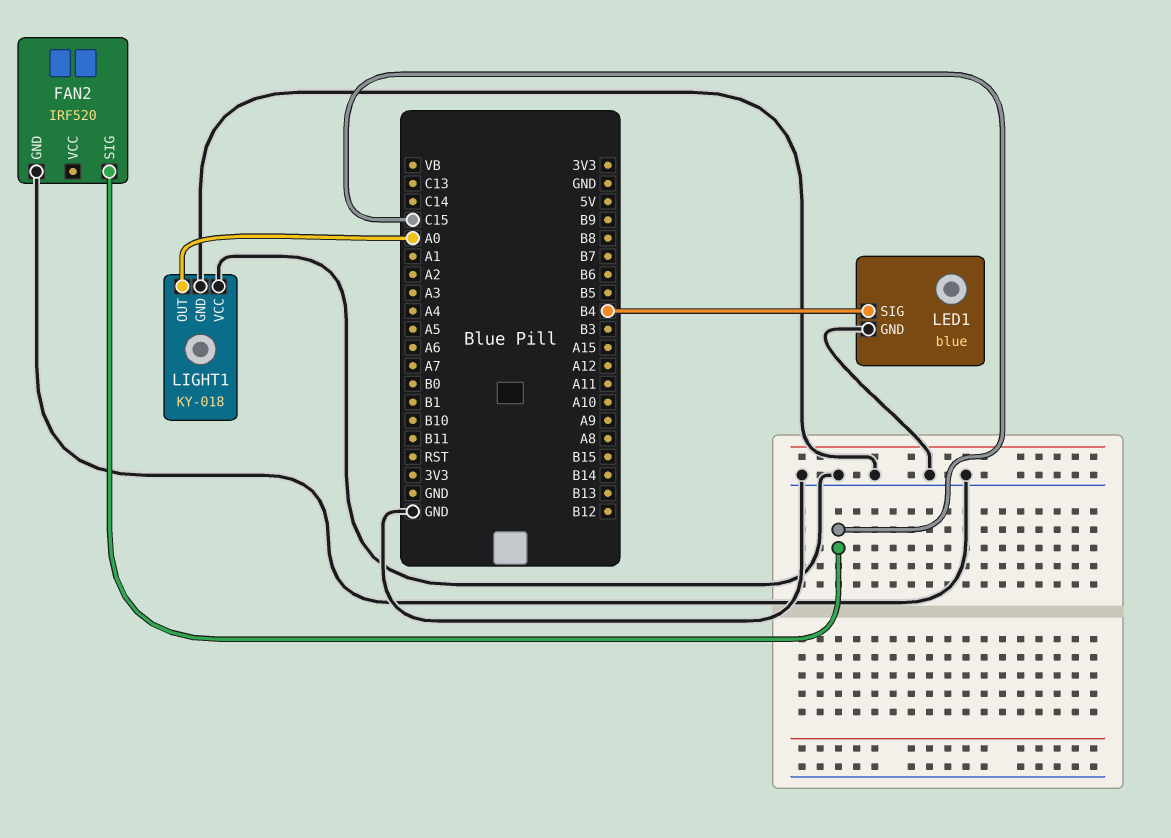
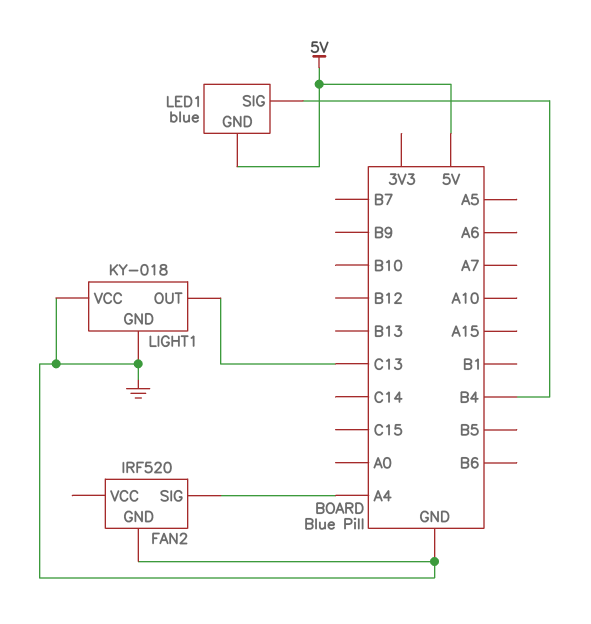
FAN2 pin SIG: C15 -> A4
LED1 pin GND: GND -> 5V
LIGHT1 pin OUT: A0 -> C13

